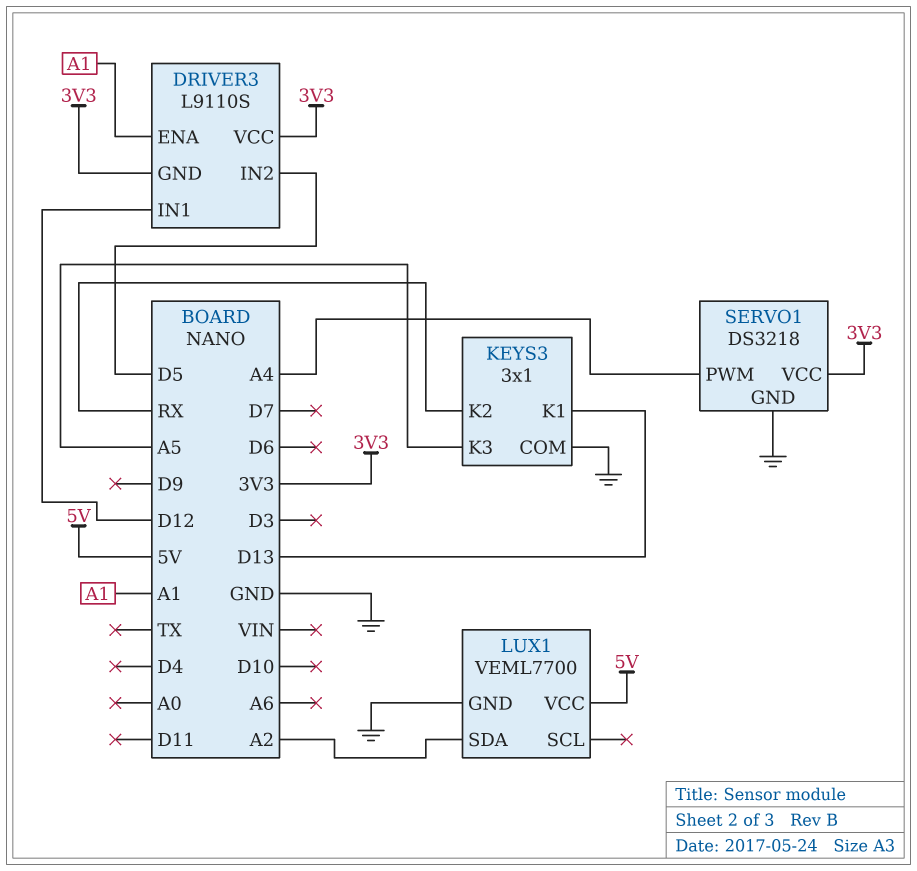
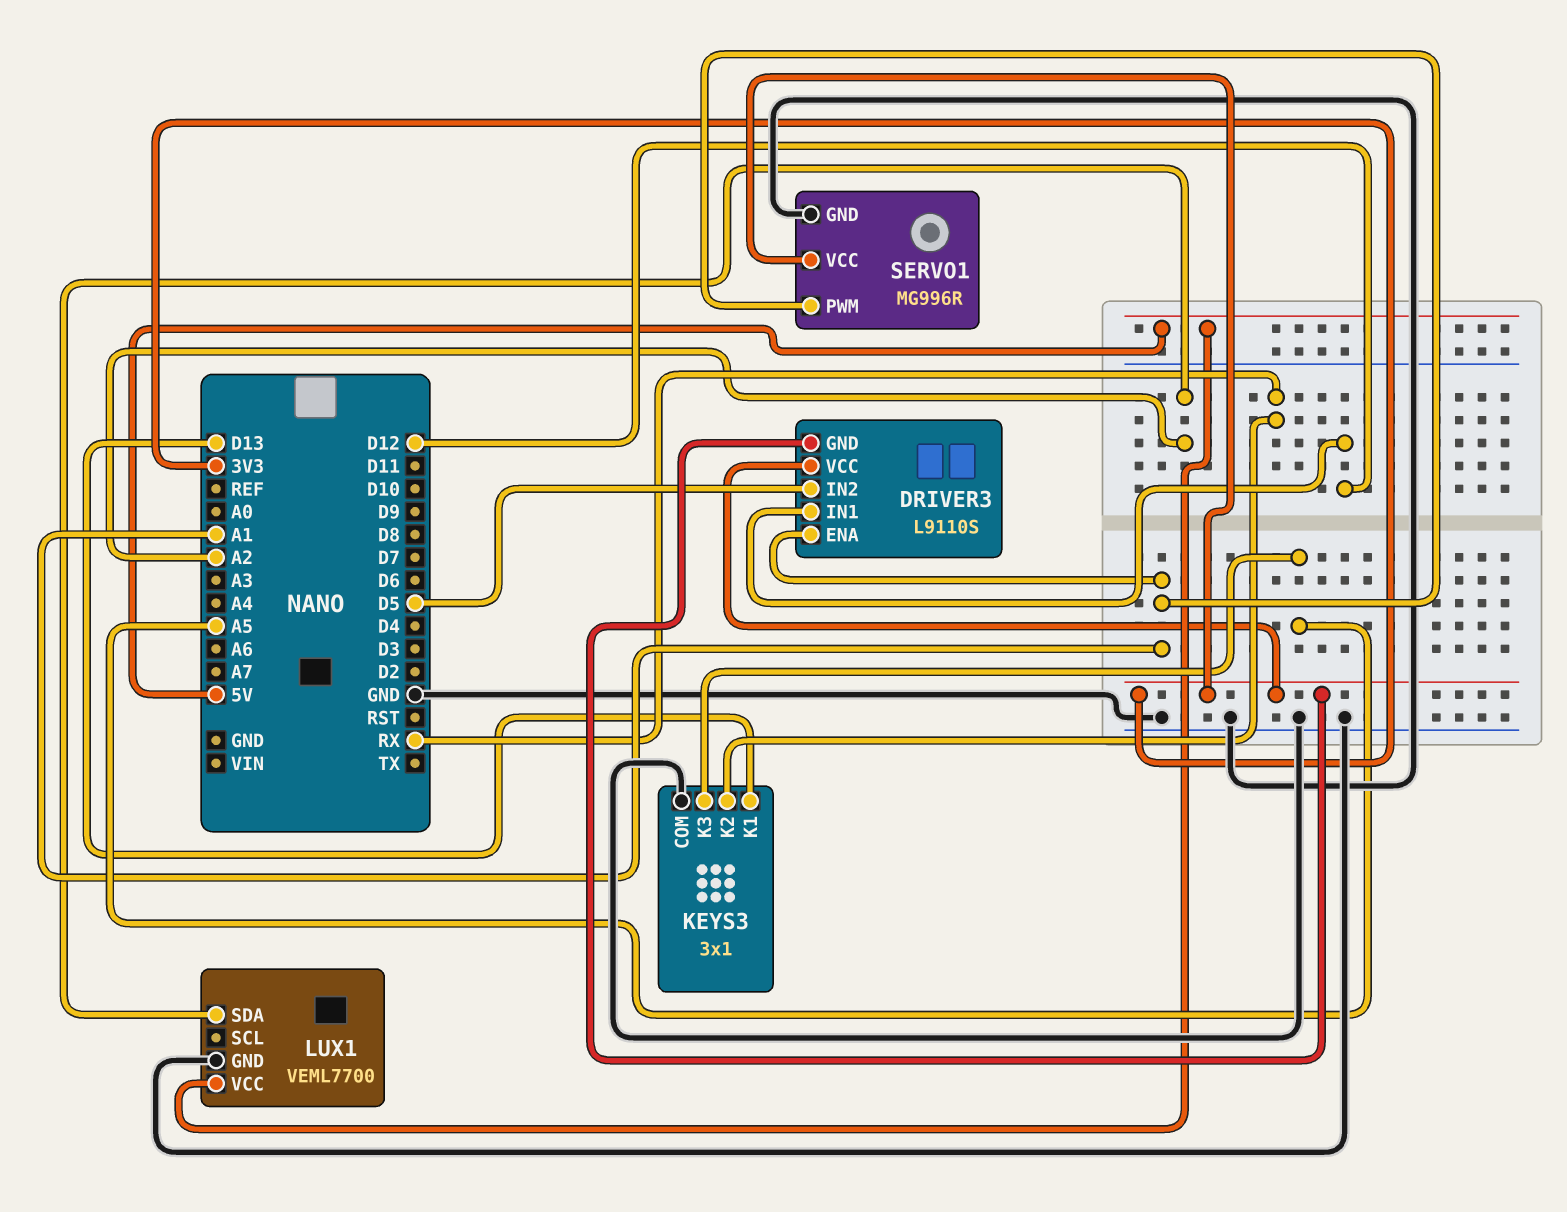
SERVO1: DS3218 -> MG996R
SERVO1 pin PWM: A4 -> A1

